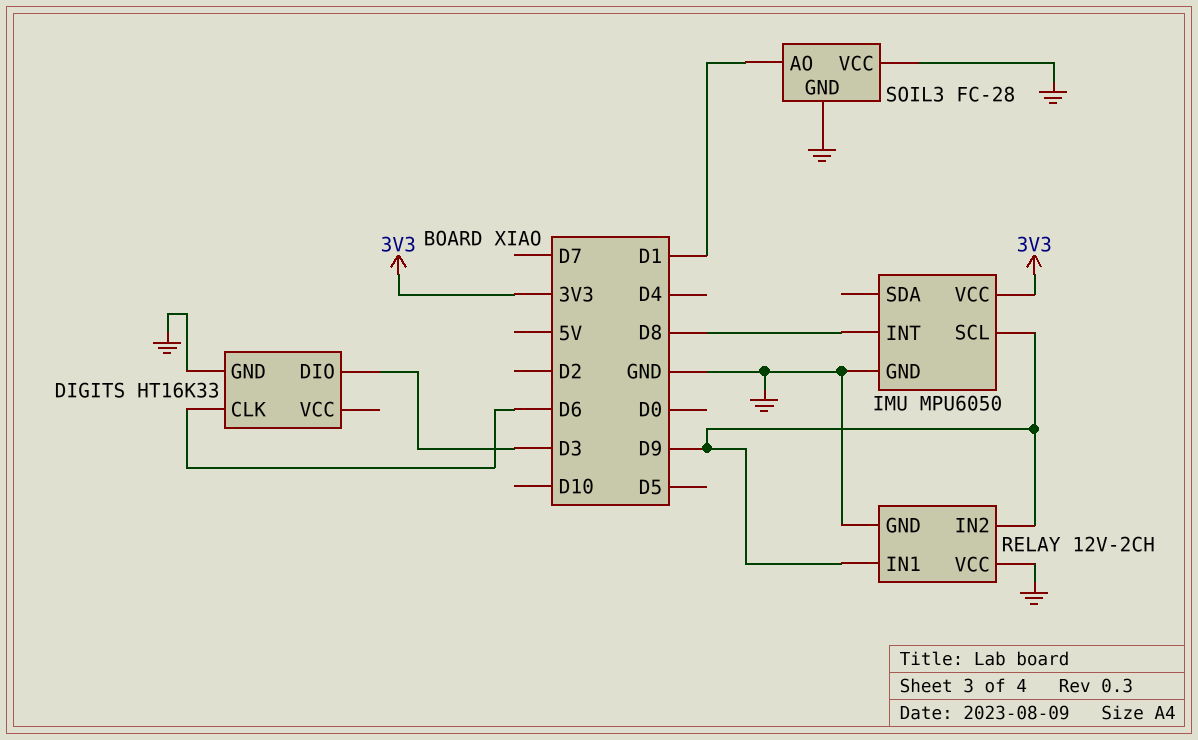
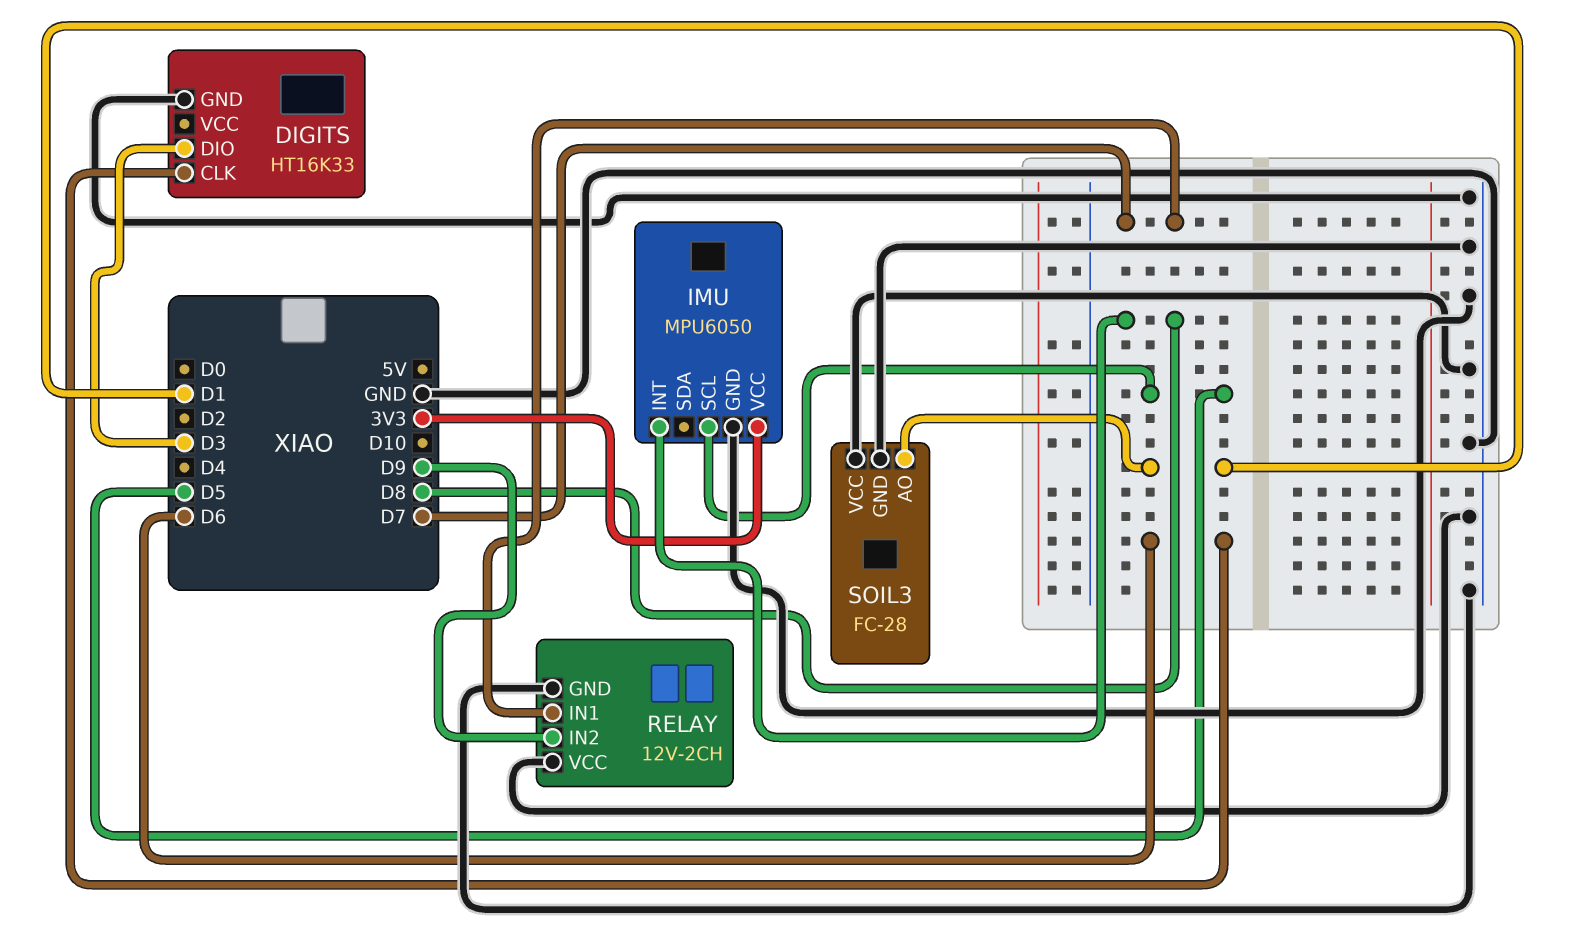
IMU pin SCL: D9 -> D5
RELAY pin IN1: D9 -> D7

